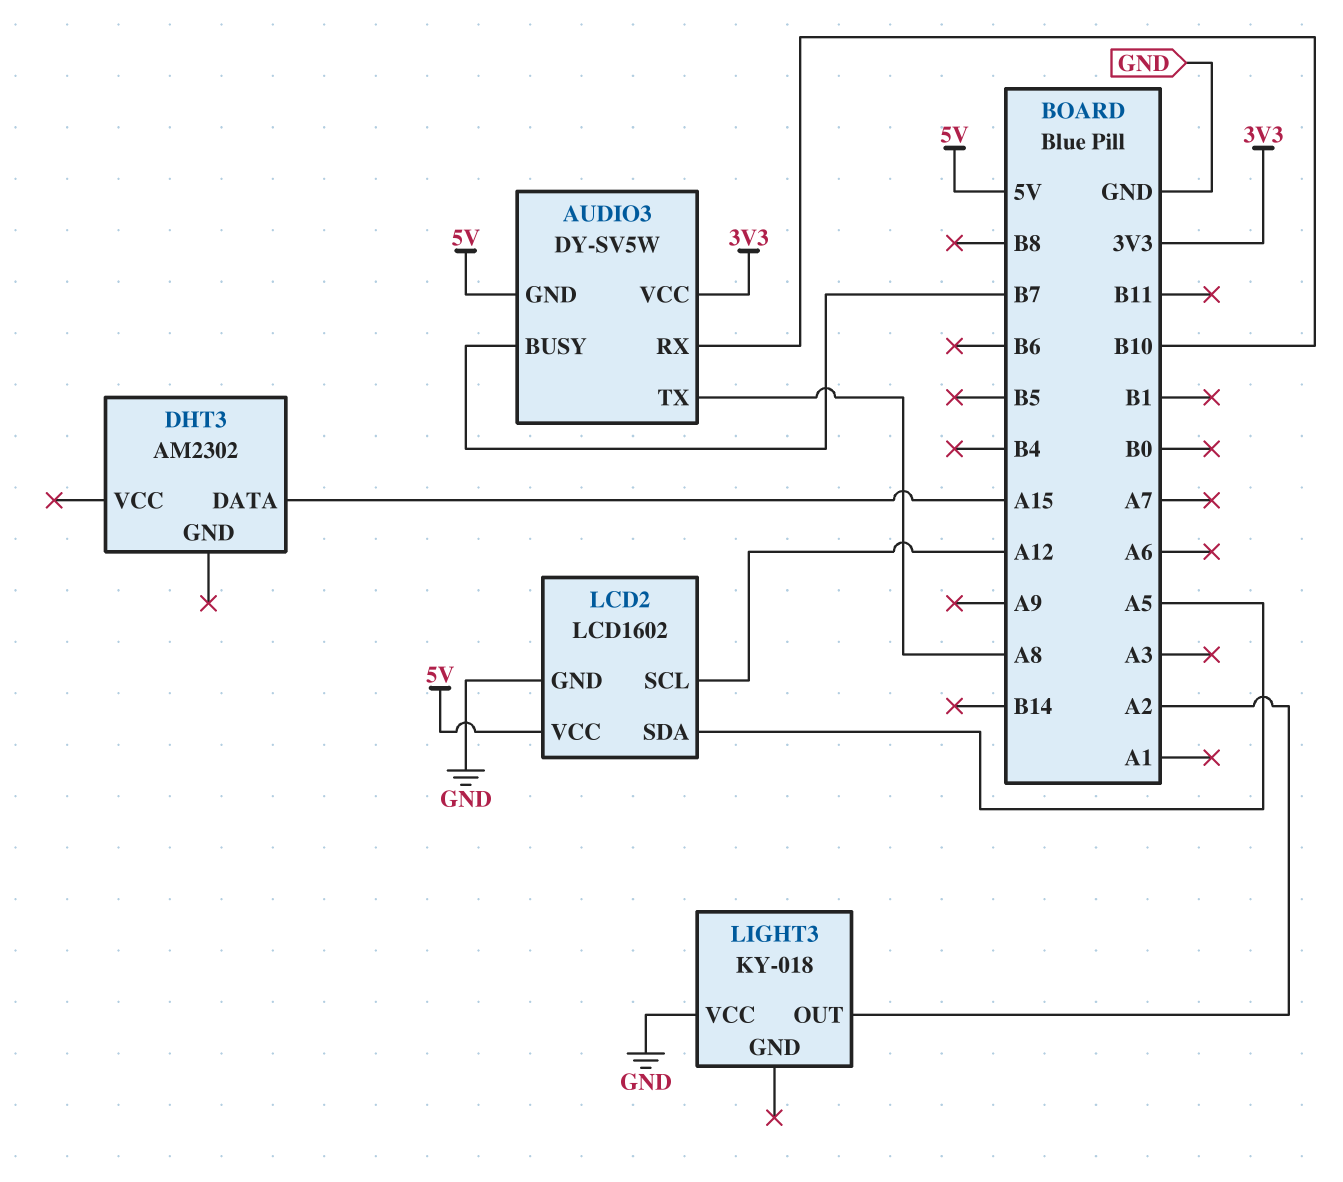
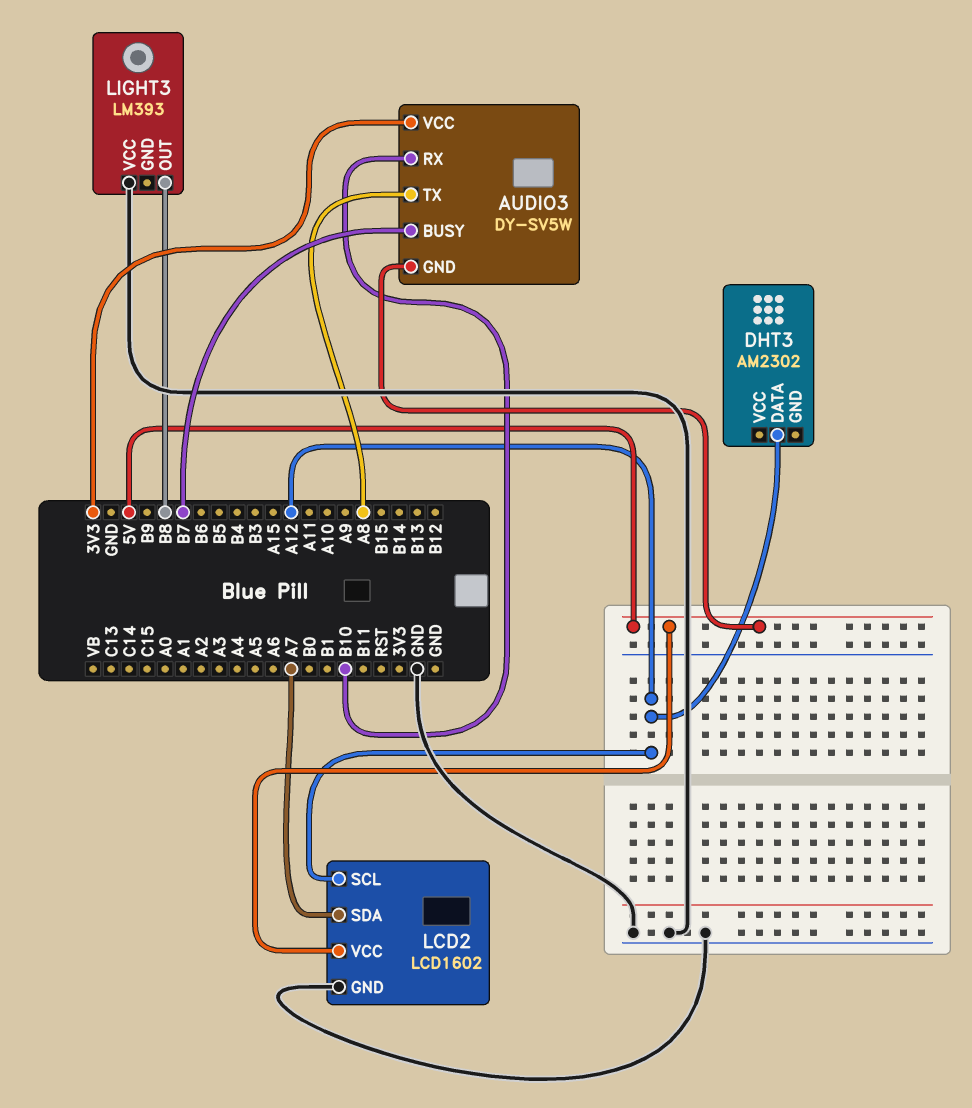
DHT3 pin DATA: A15 -> A12
LCD2 pin SDA: A5 -> A7
LIGHT3: KY-018 -> LM393
LIGHT3 pin OUT: A2 -> B8

